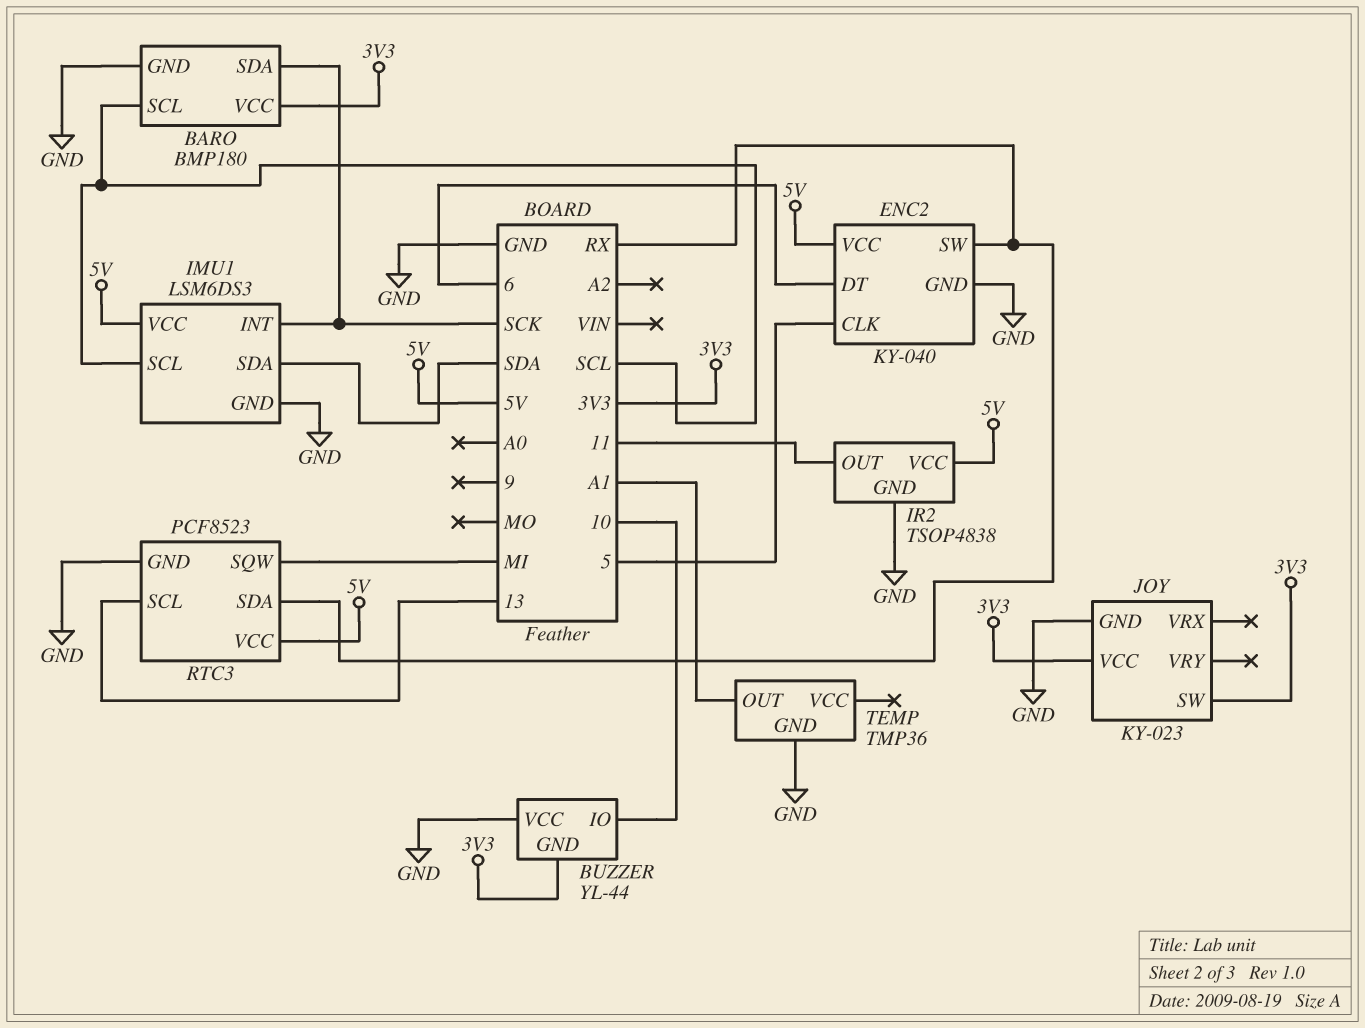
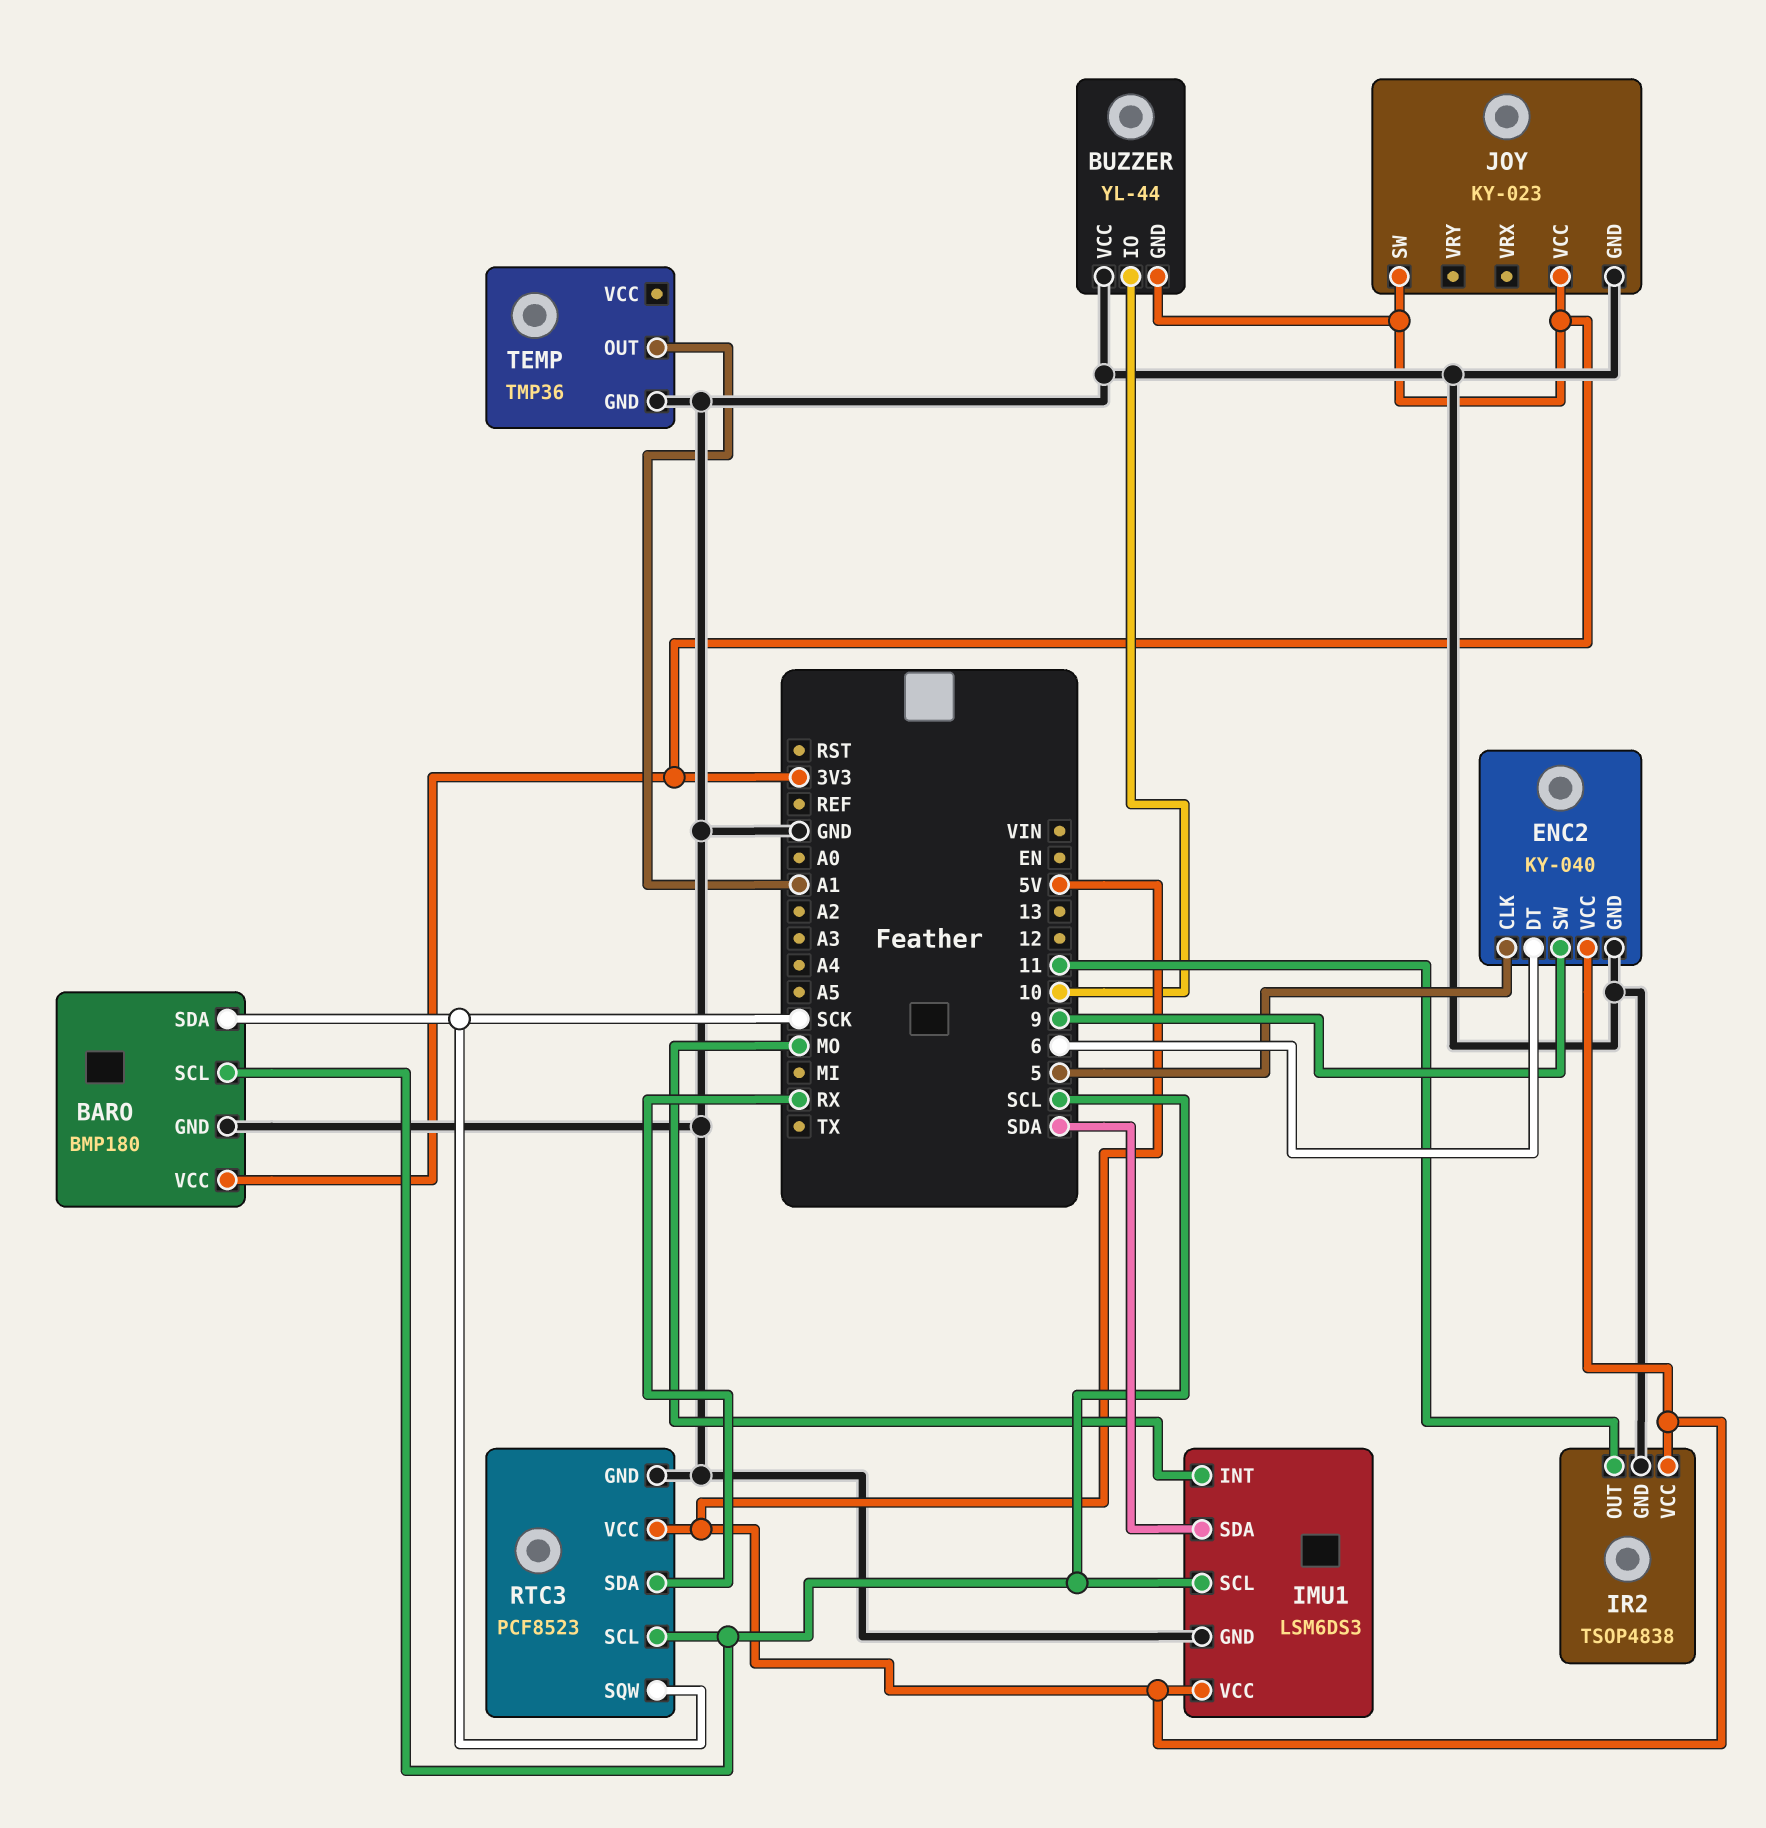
ENC2 pin SW: RX -> 9
IMU1 pin INT: SCK -> MO
RTC3 pin SCL: 13 -> SCL
RTC3 pin SQW: MI -> SCK

